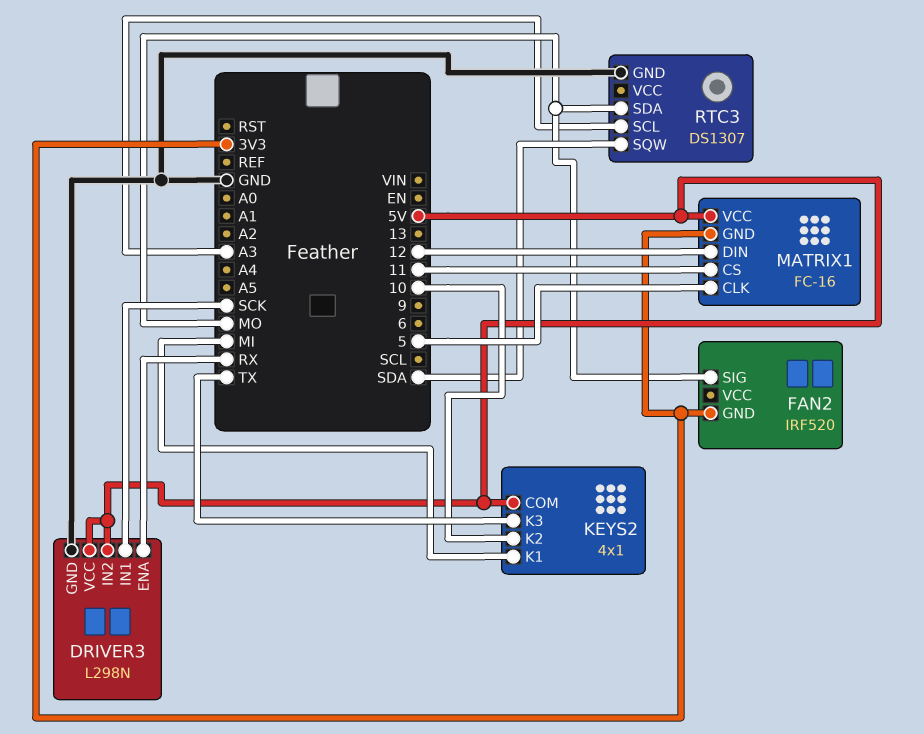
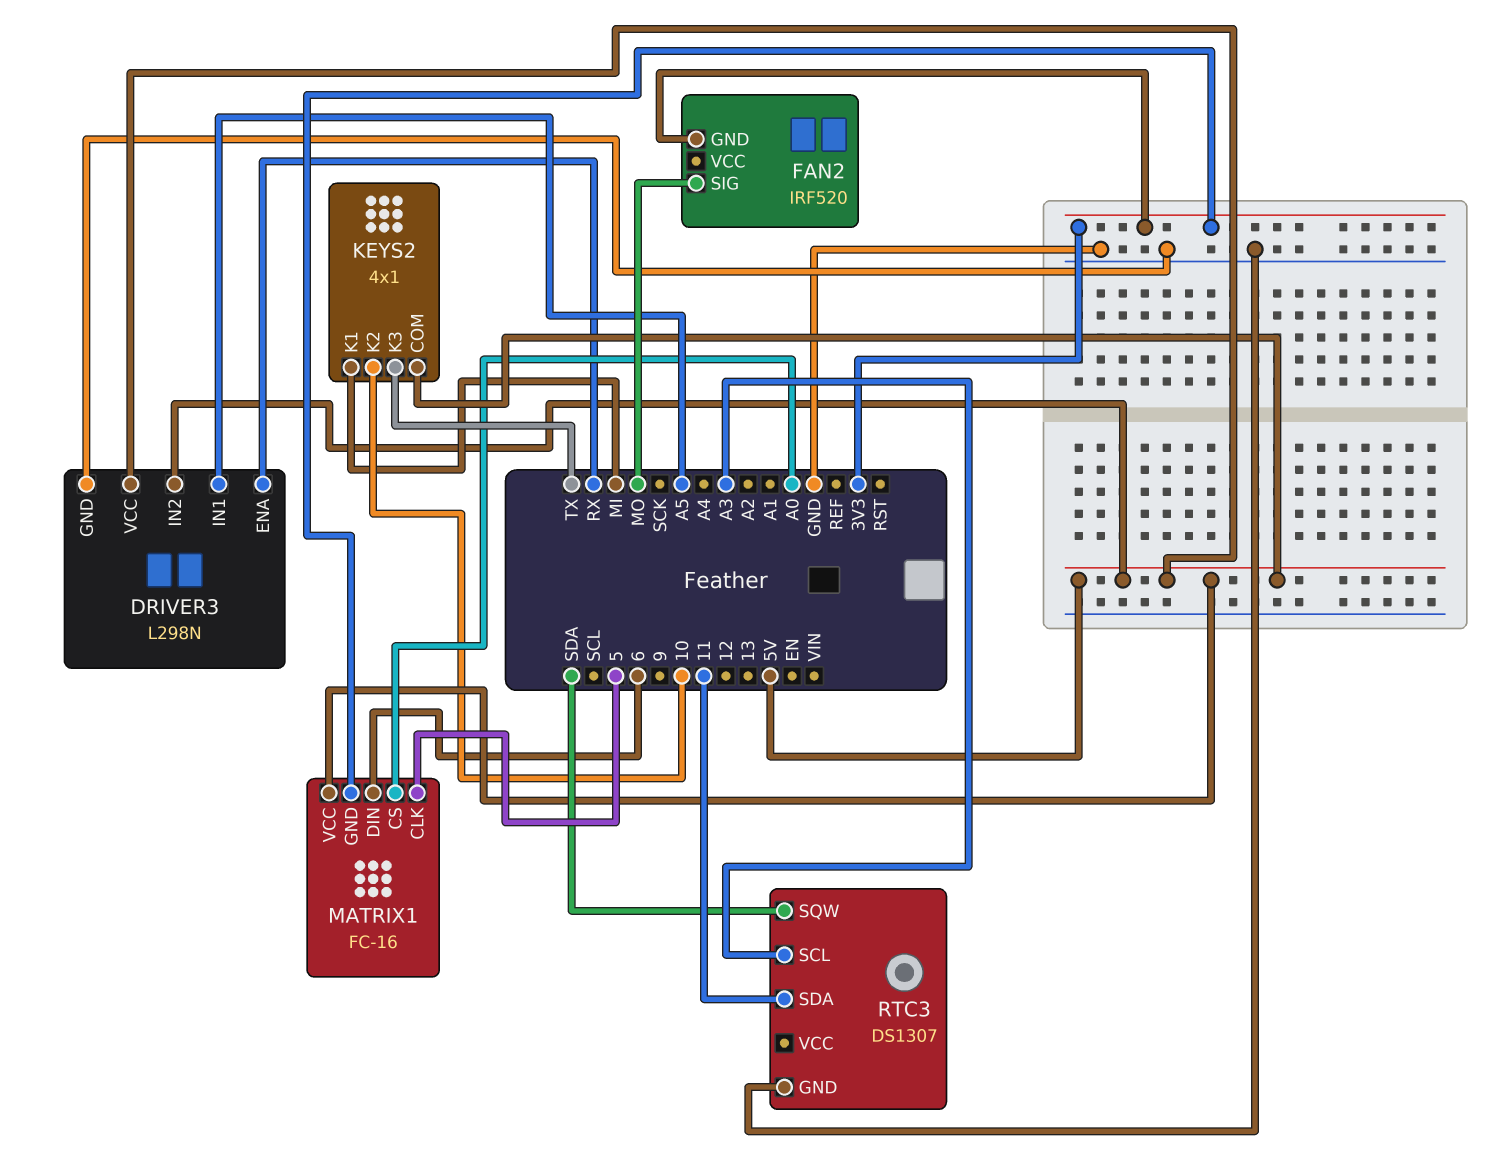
DRIVER3 pin IN1: SCK -> A5
MATRIX1 pin CS: 11 -> A0
MATRIX1 pin DIN: 12 -> 6
RTC3 pin SDA: MO -> 11

